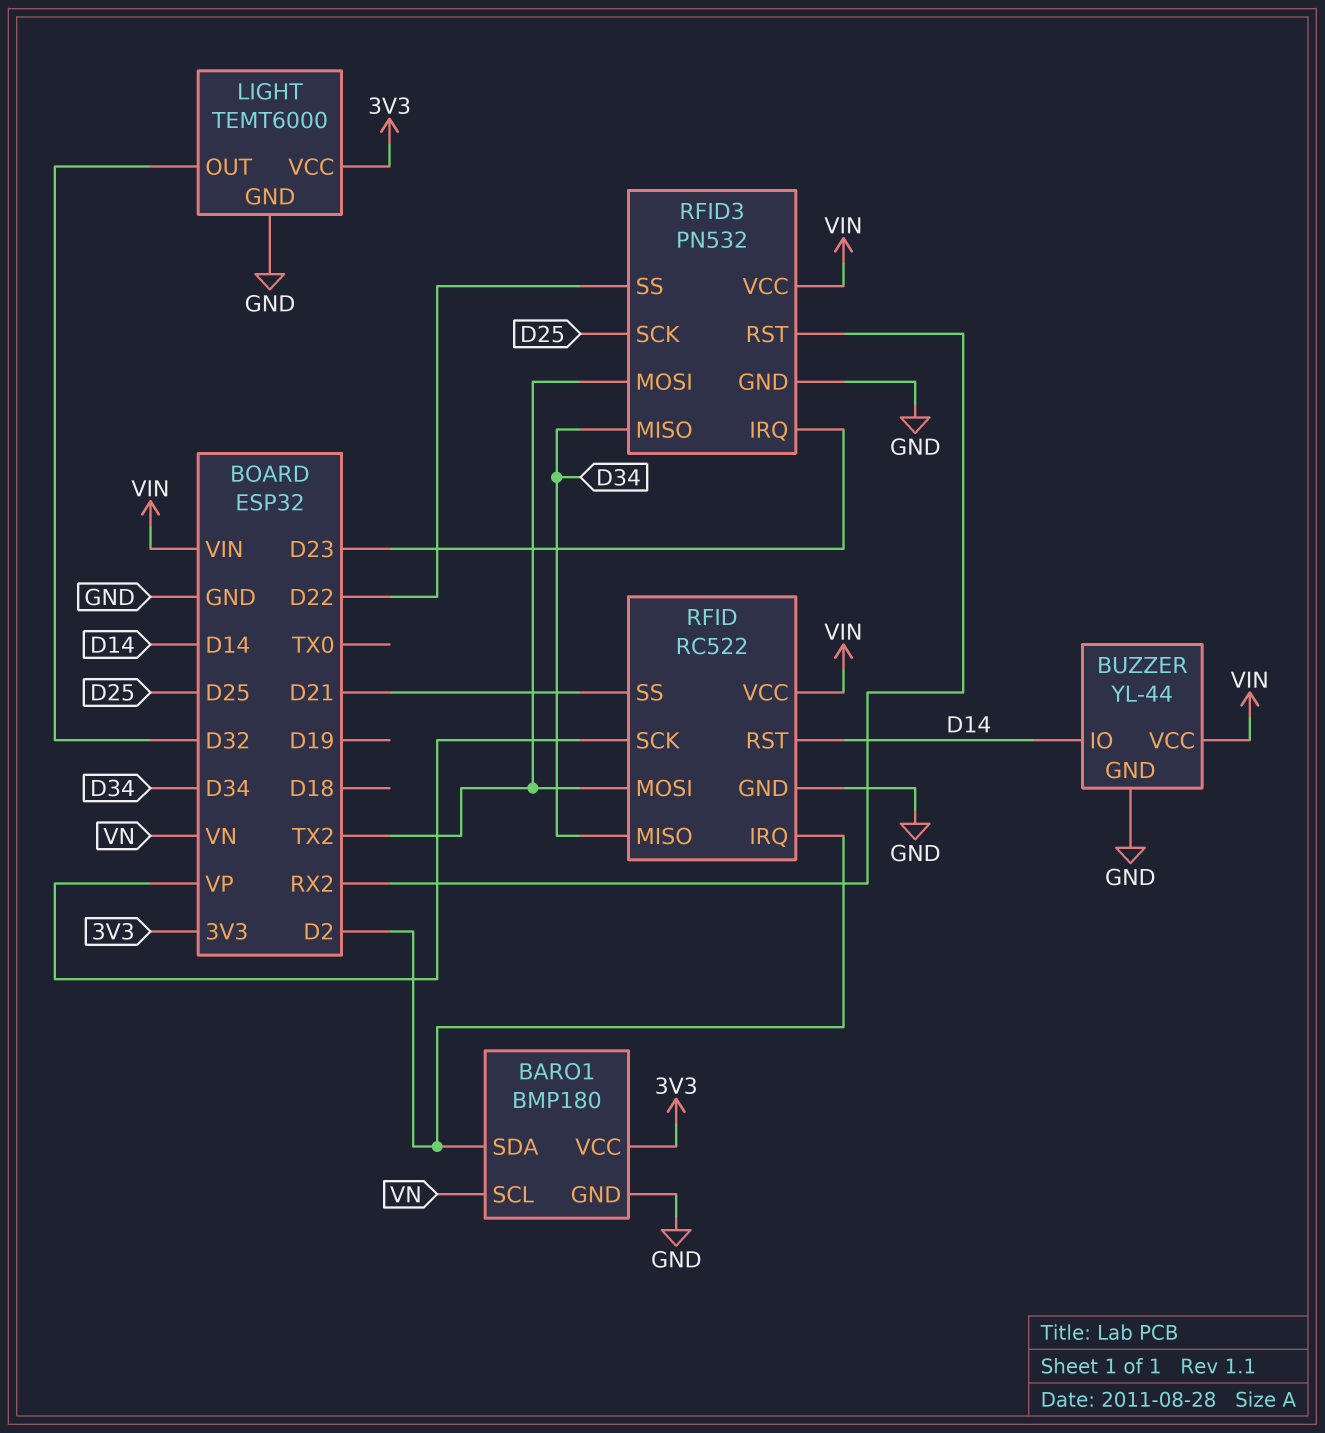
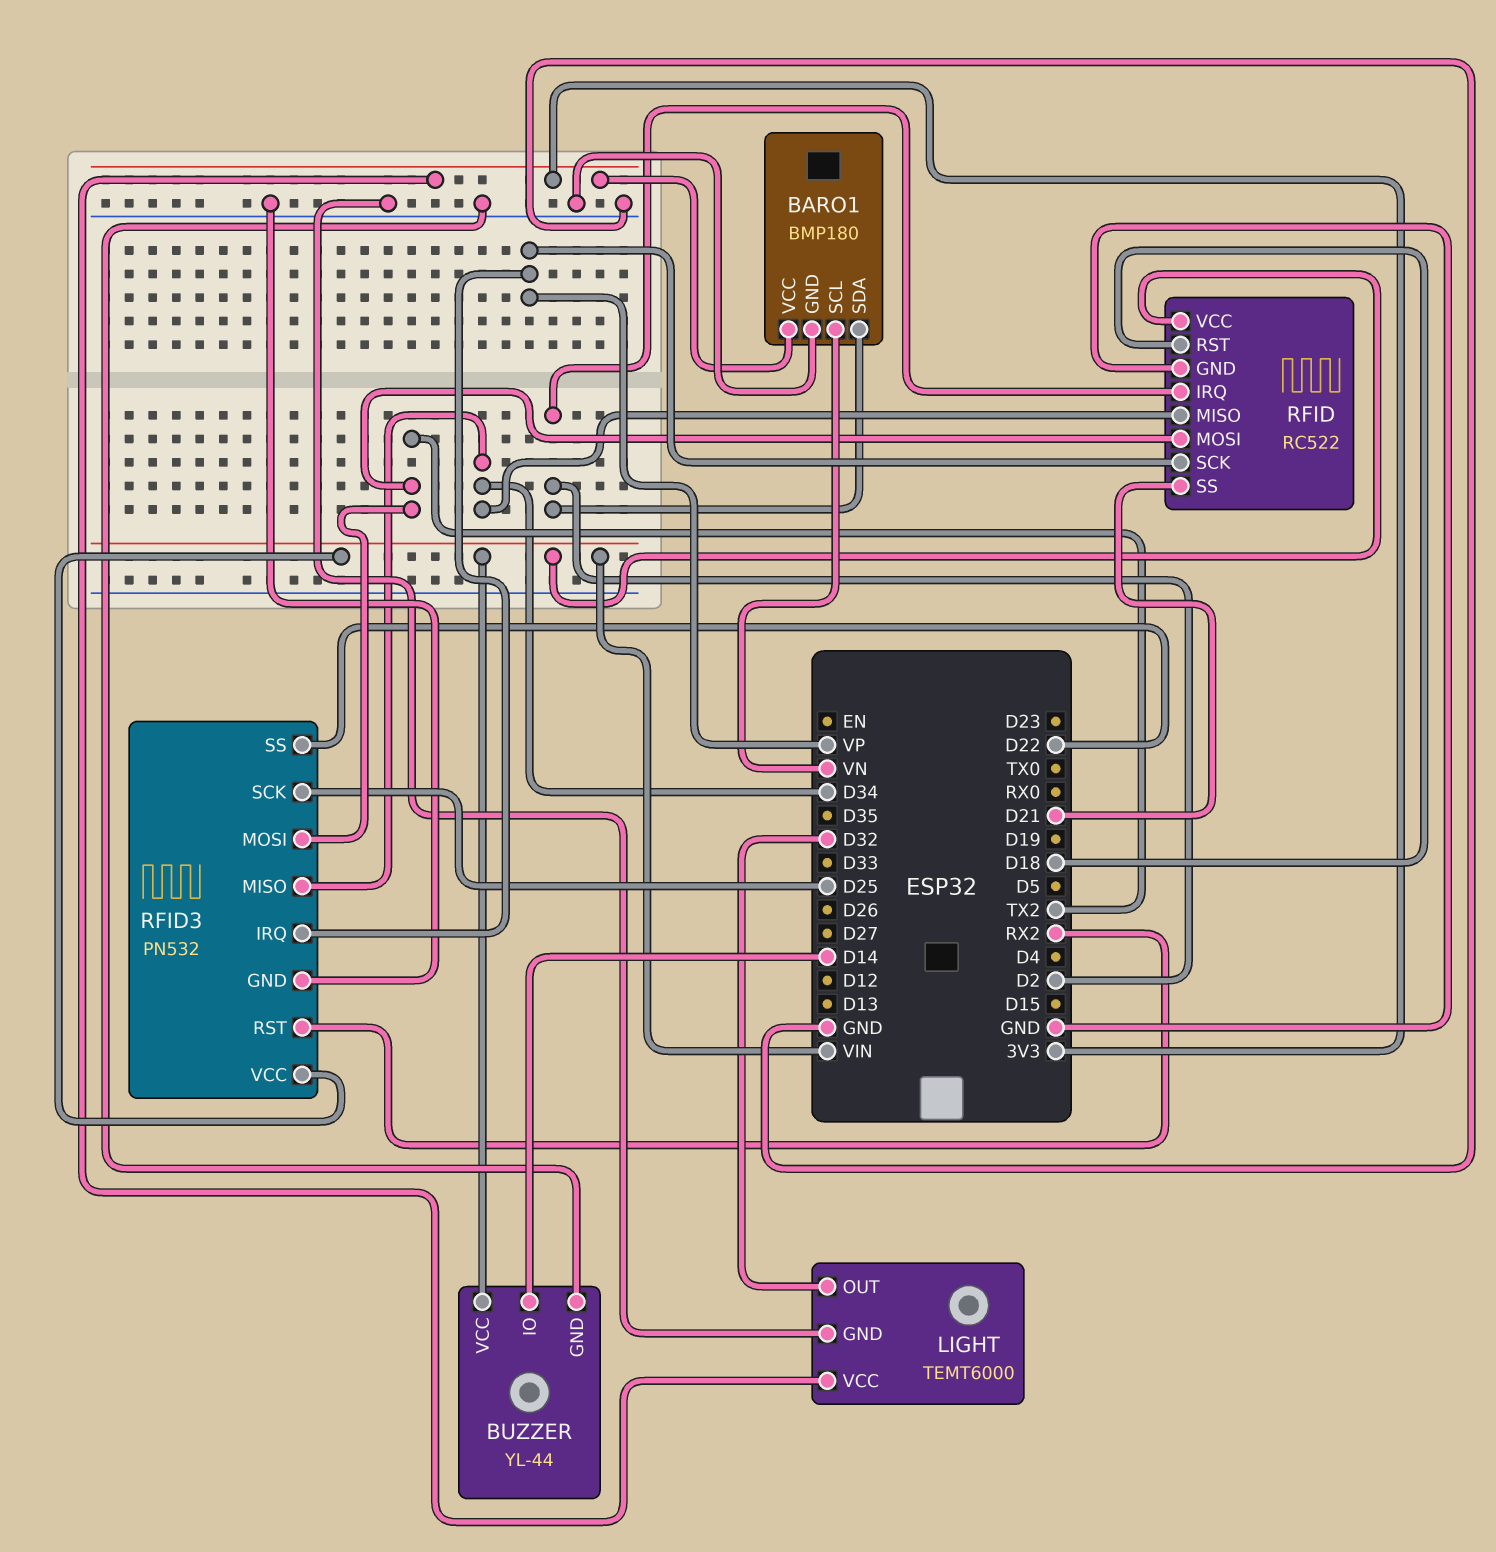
RFID pin RST: D14 -> D18
RFID3 pin IRQ: D23 -> VP

